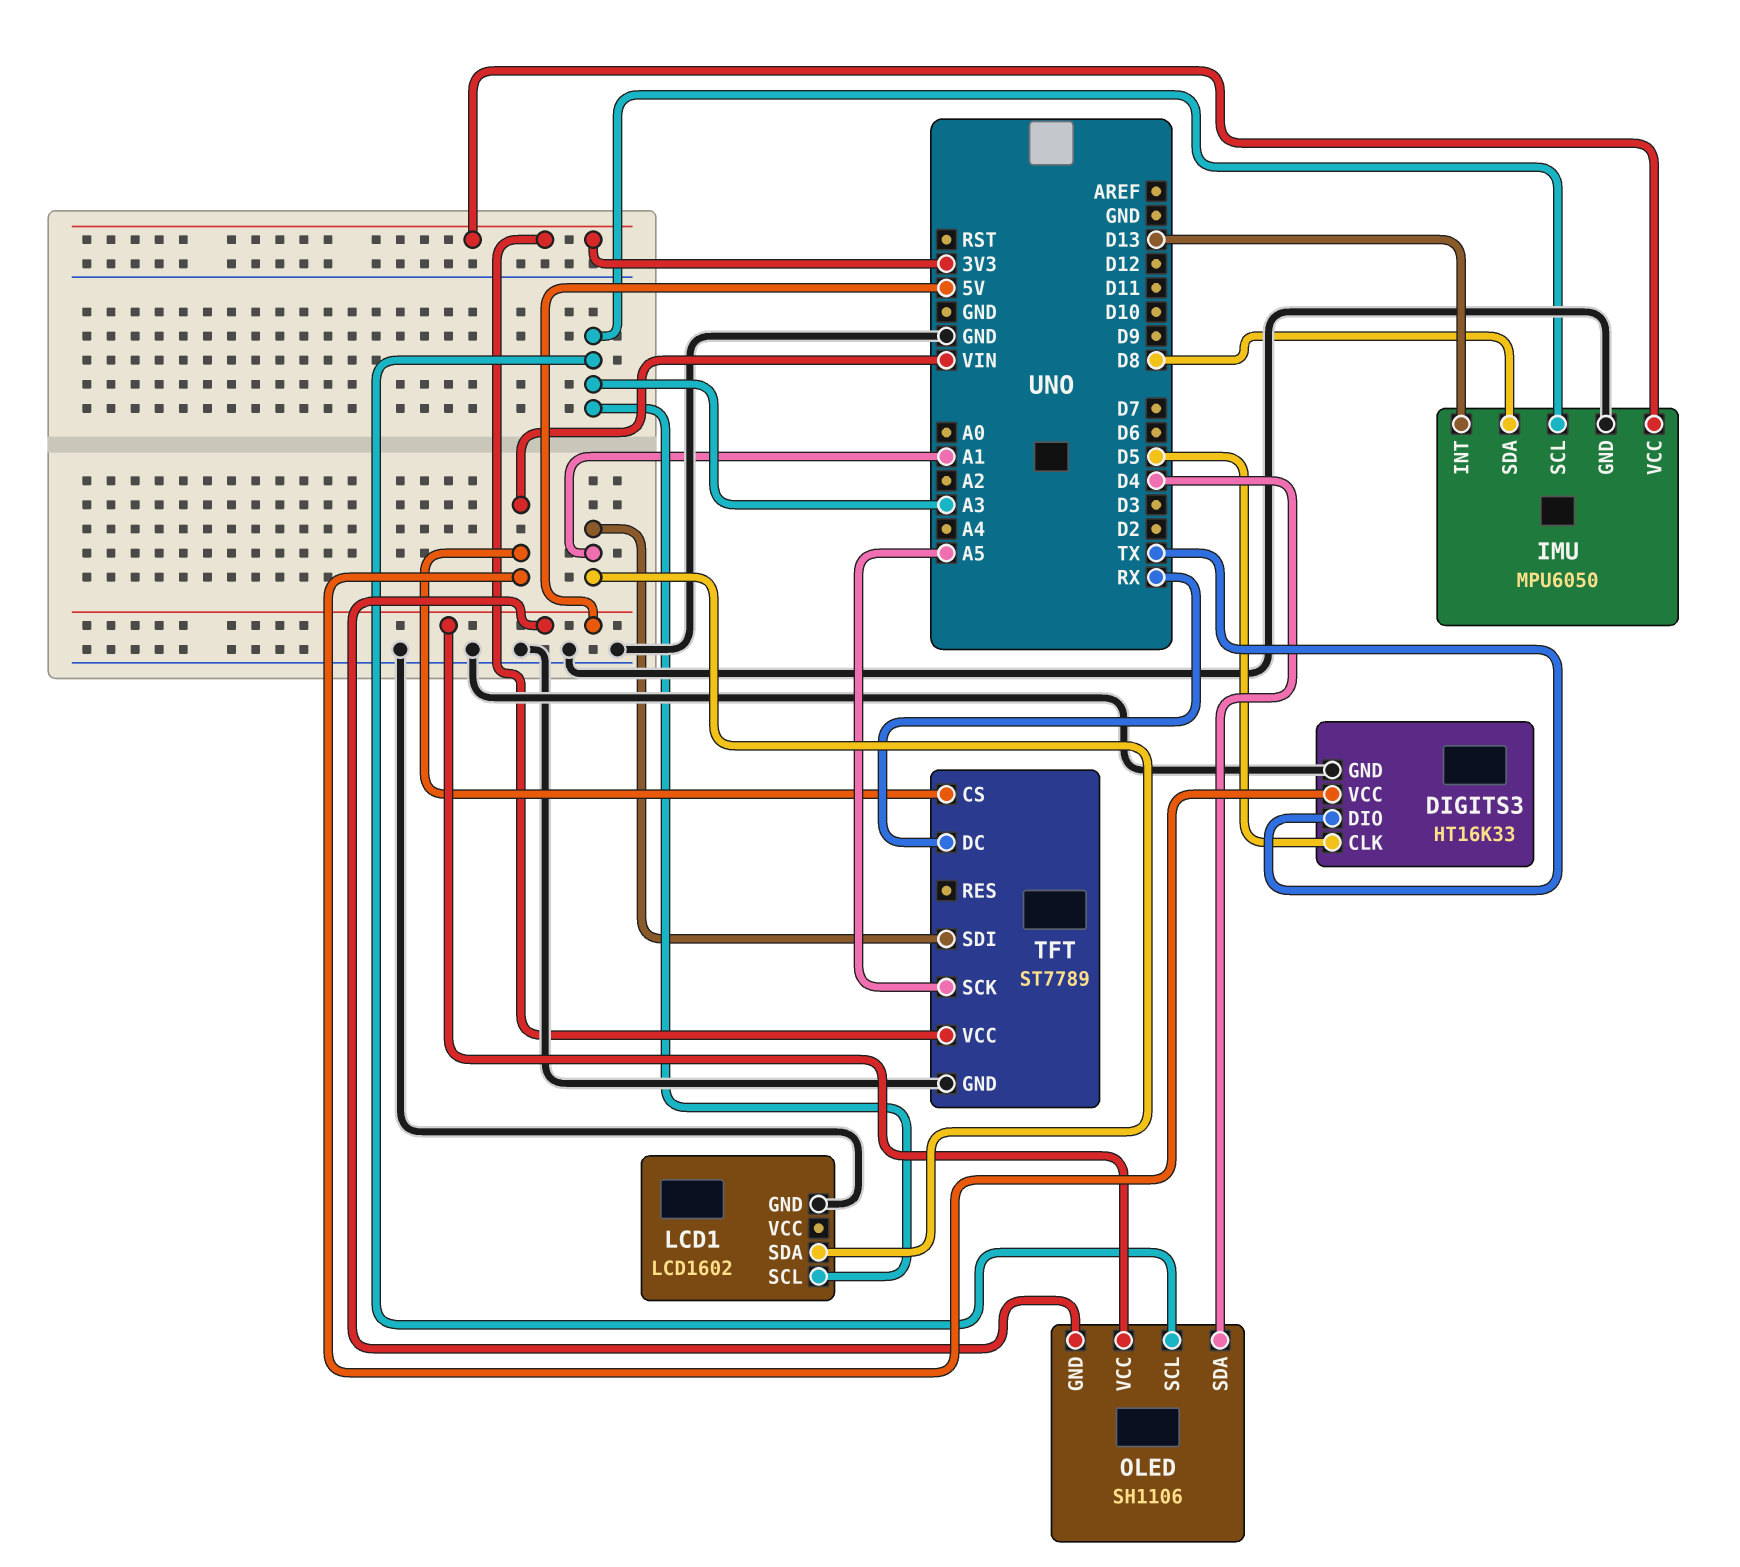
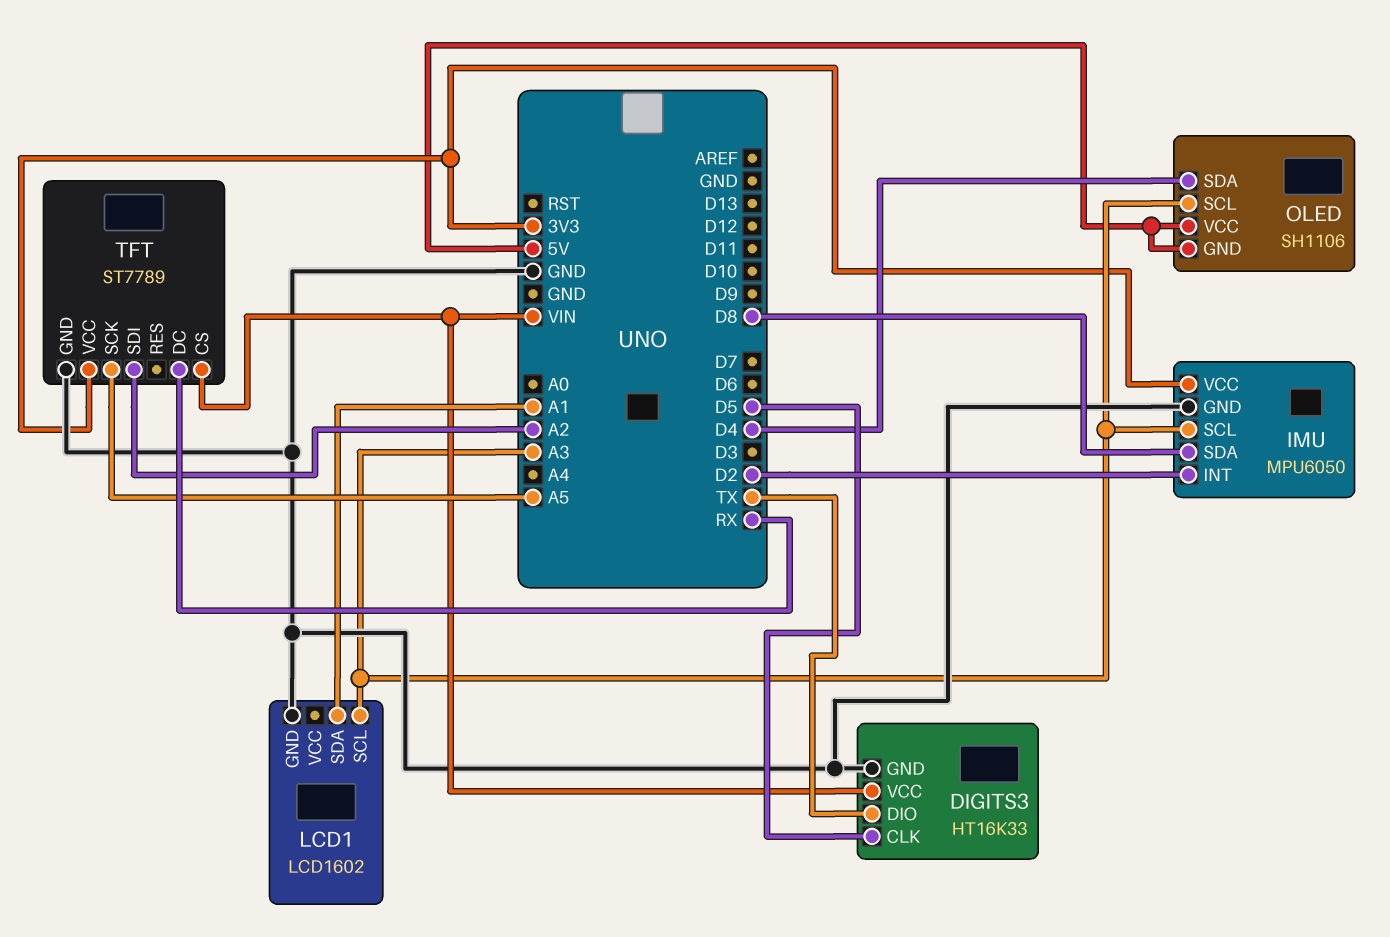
IMU pin INT: D13 -> D2
TFT pin SDI: A1 -> A2

